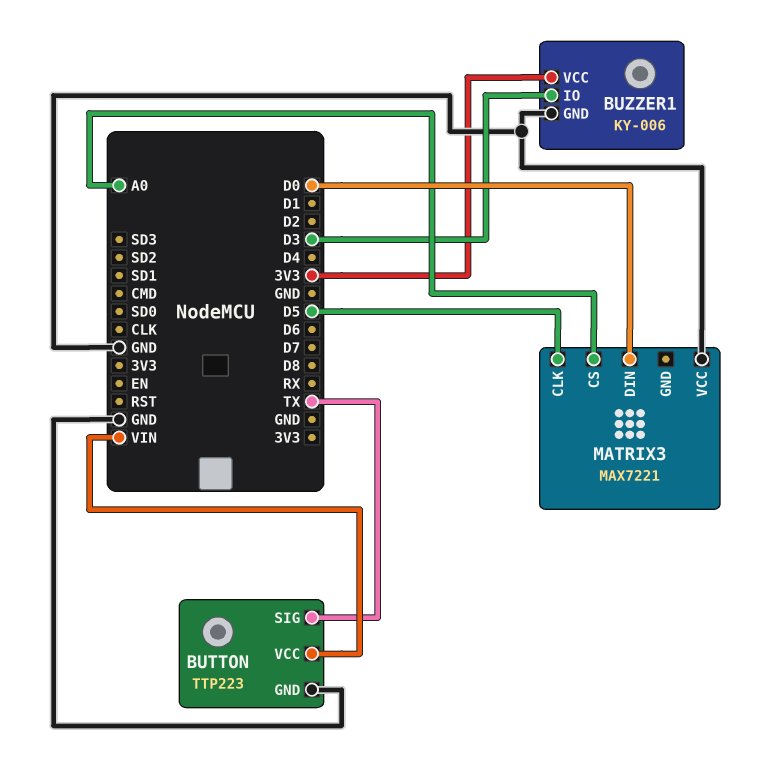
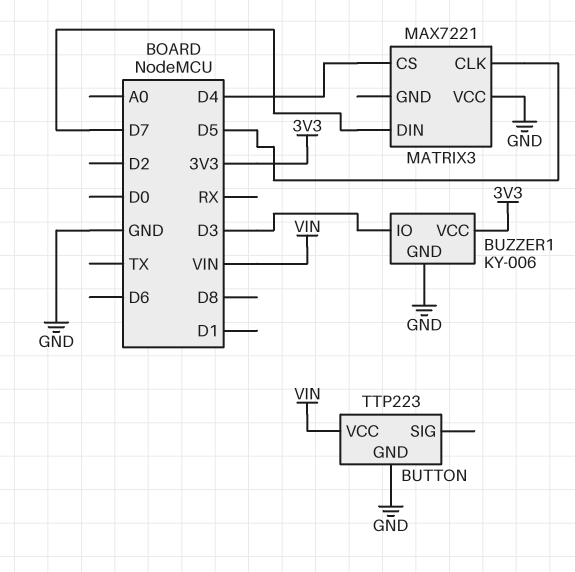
BUTTON pin SIG: TX -> none
MATRIX3 pin CS: A0 -> D4
MATRIX3 pin DIN: D0 -> D7

